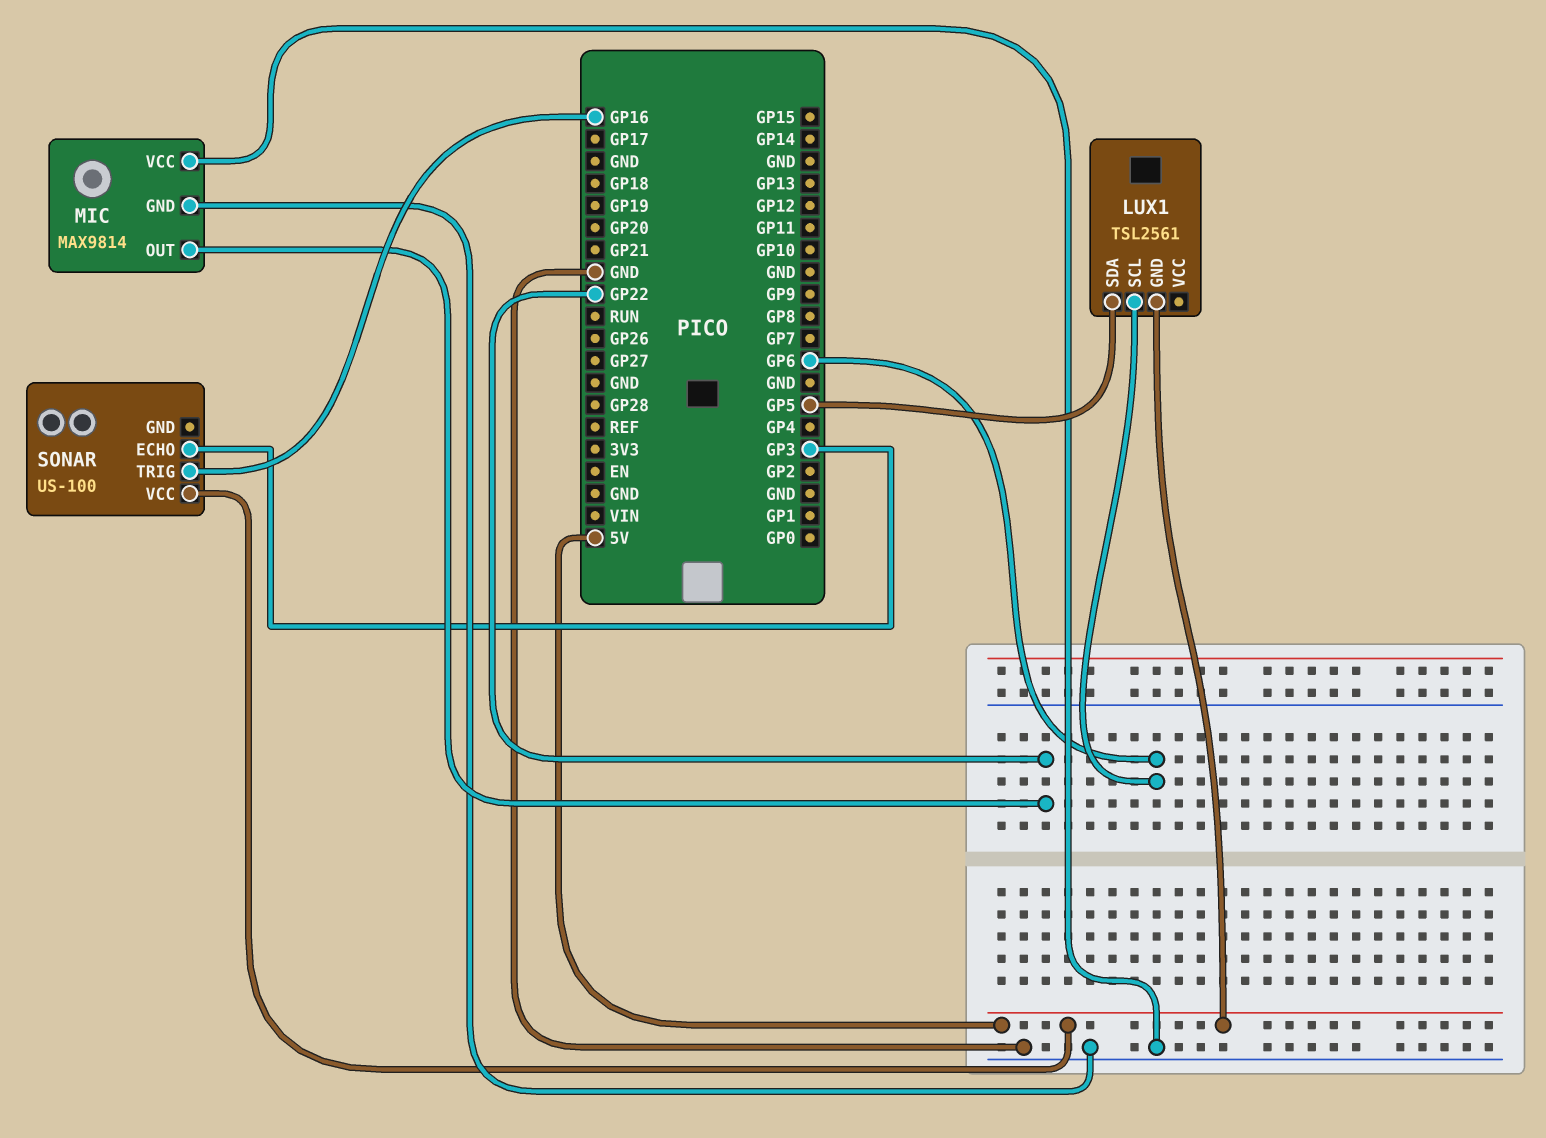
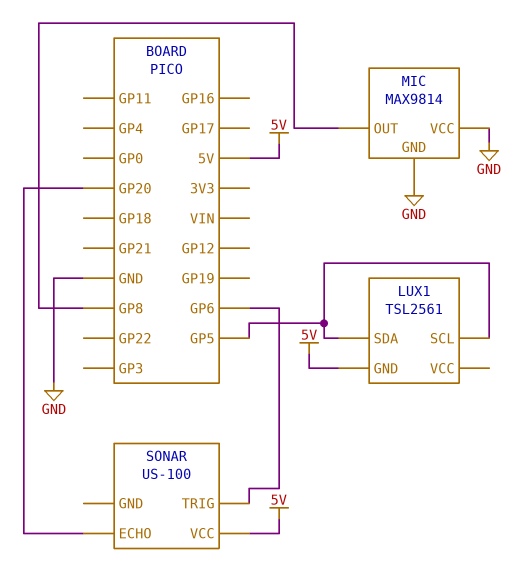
LUX1 pin SCL: GP6 -> GP5
MIC pin OUT: GP22 -> GP8
SONAR pin ECHO: GP3 -> GP20
SONAR pin TRIG: GP16 -> GP6

